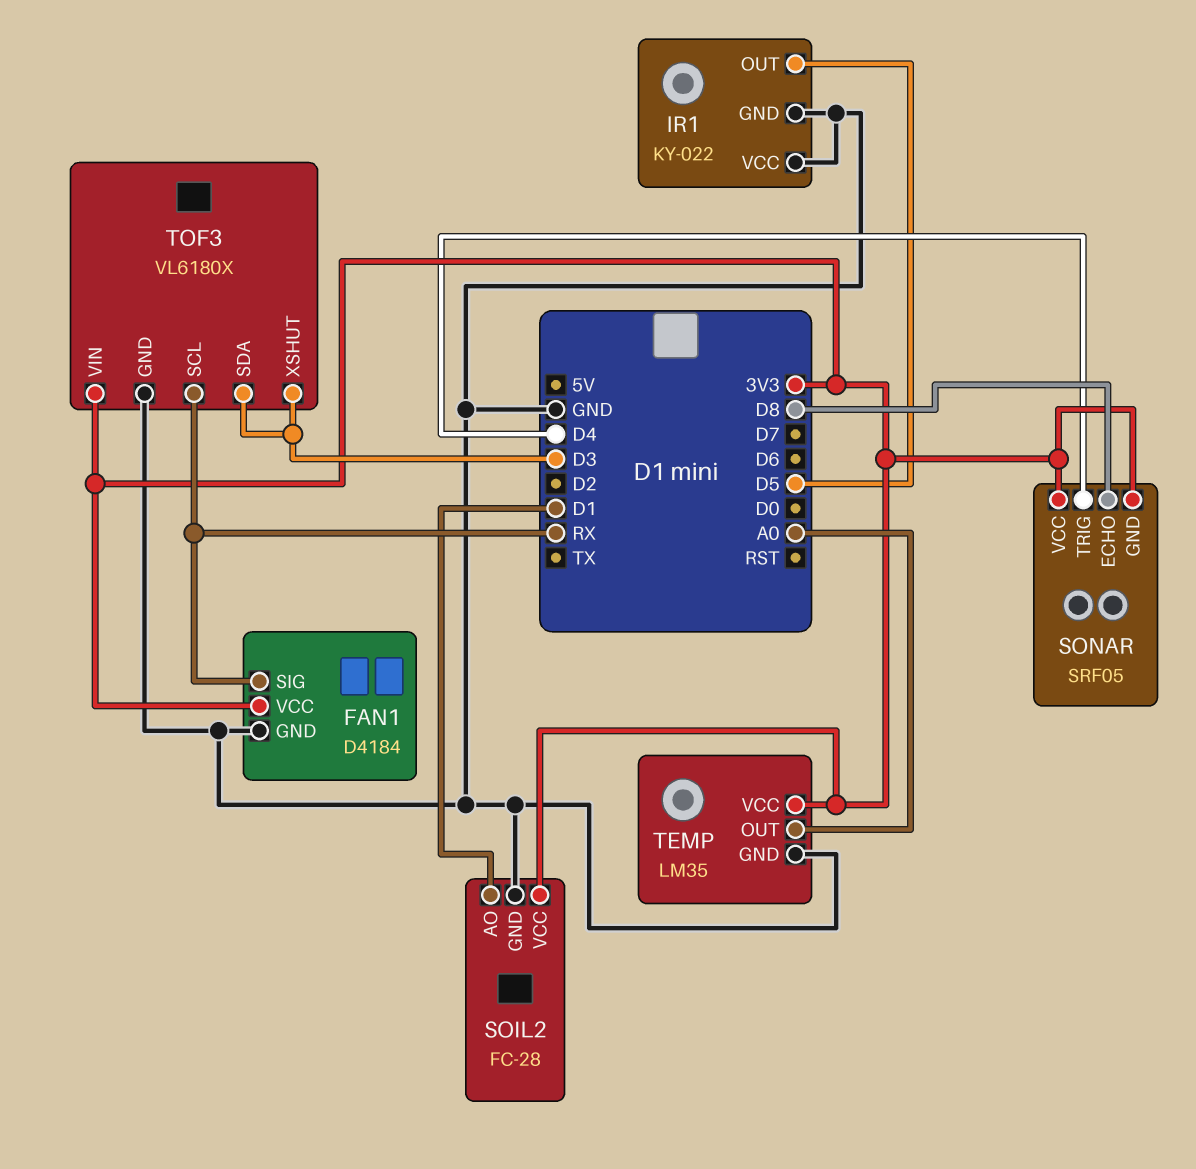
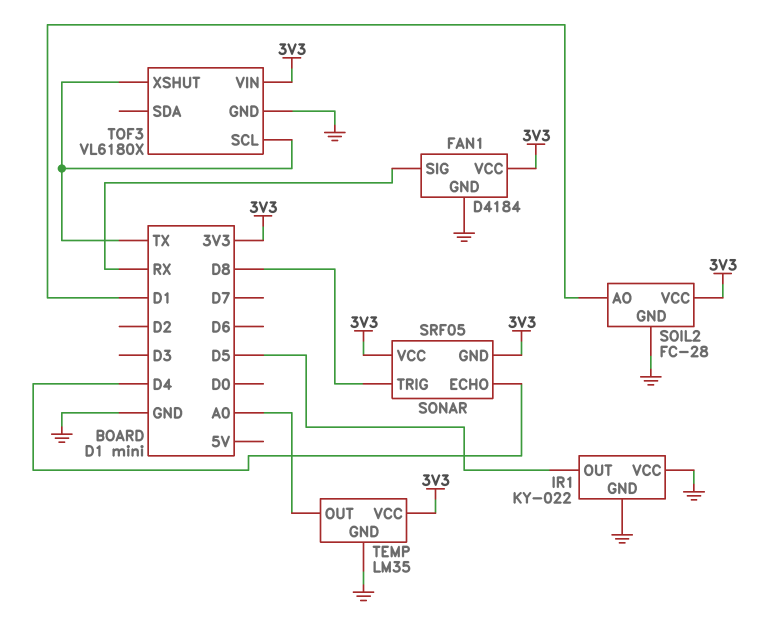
SONAR pin ECHO: D8 -> D4
SONAR pin TRIG: D4 -> D8
TOF3 pin SCL: RX -> TX
TOF3 pin SDA: D3 -> none
TOF3 pin XSHUT: D3 -> TX

